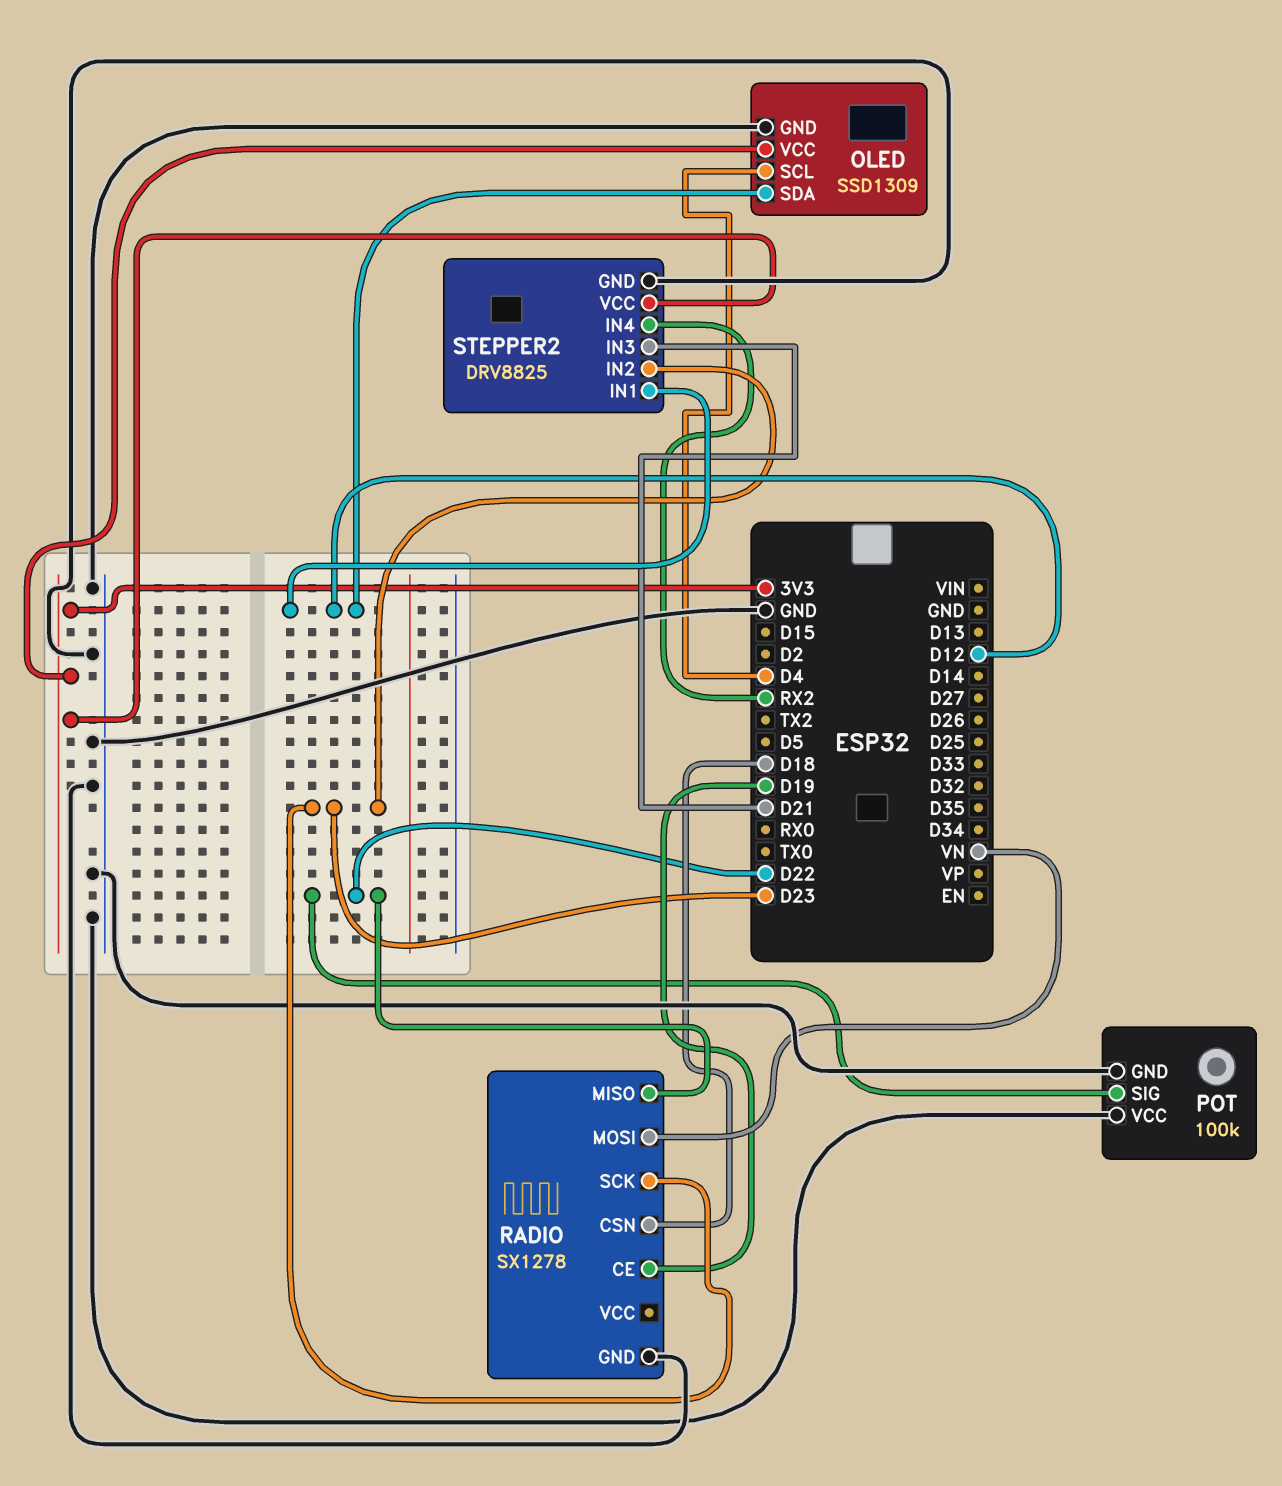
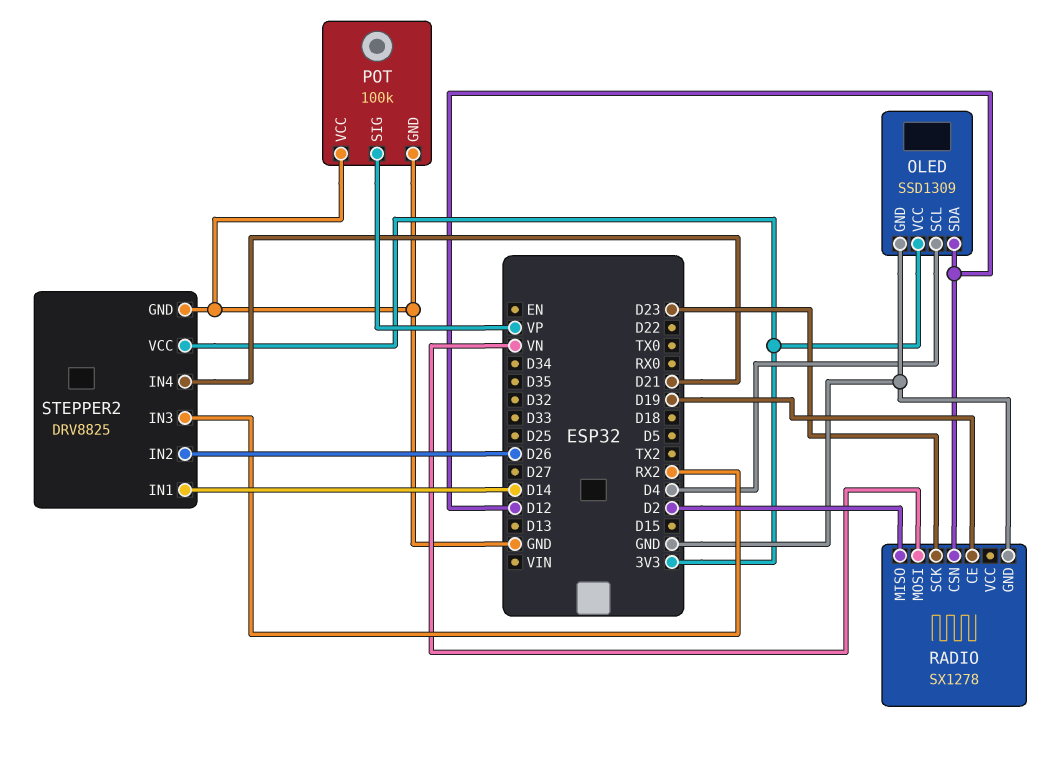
POT pin SIG: D22 -> VP
RADIO pin CSN: D18 -> D12
RADIO pin MISO: D22 -> D2
STEPPER2 pin IN1: D12 -> D14
STEPPER2 pin IN2: D23 -> D26
STEPPER2 pin IN3: D21 -> RX2
STEPPER2 pin IN4: RX2 -> D21

